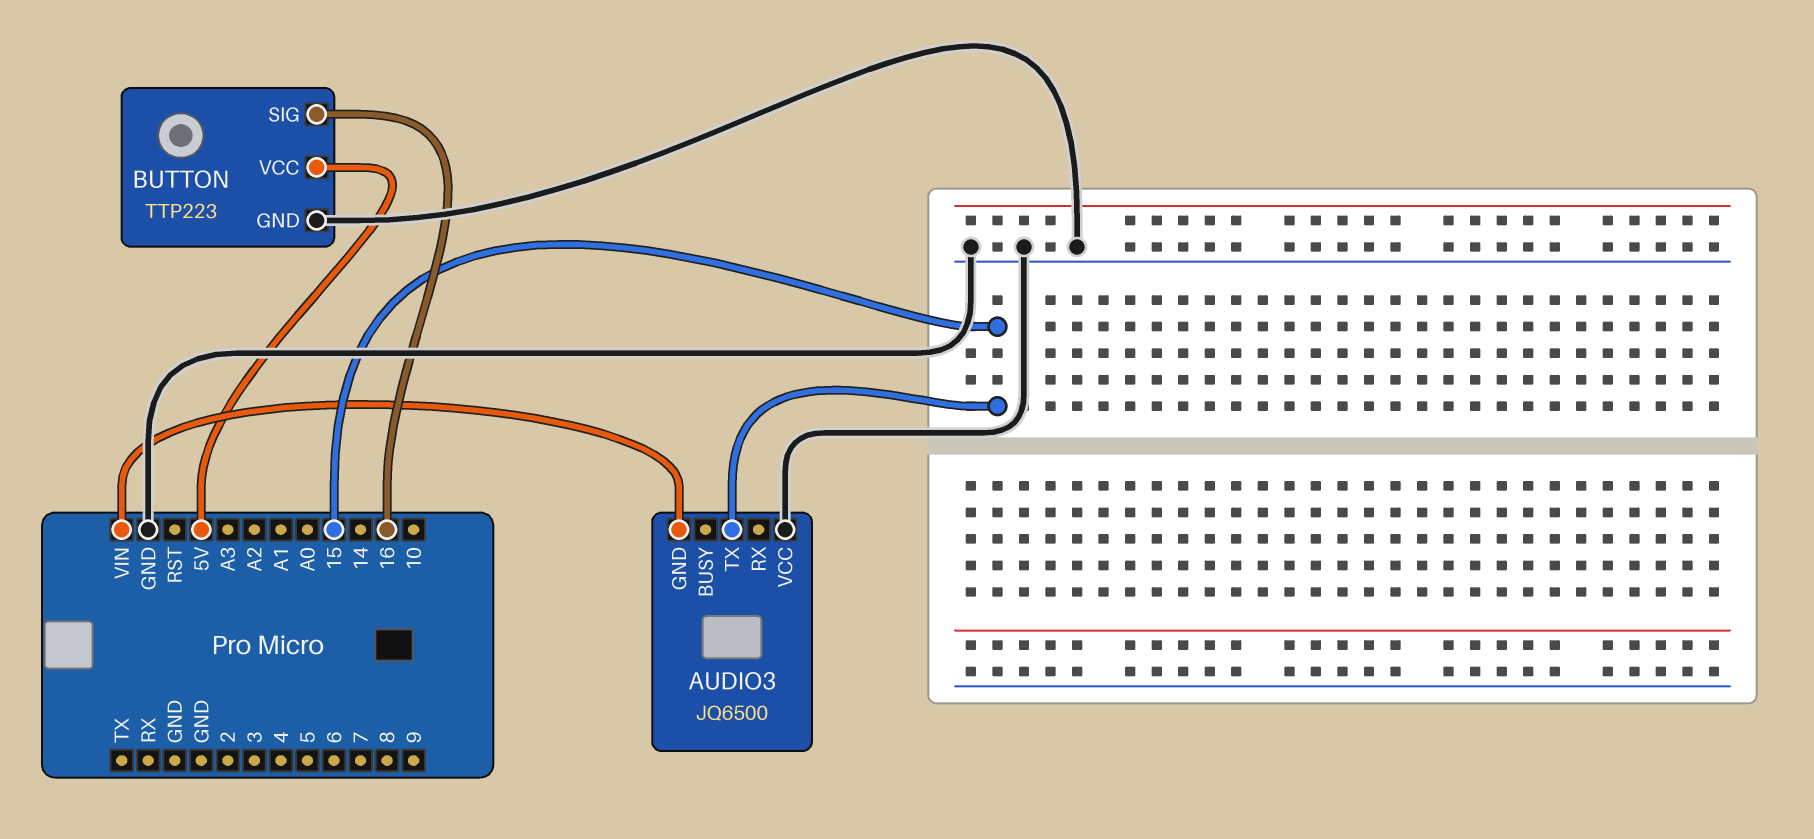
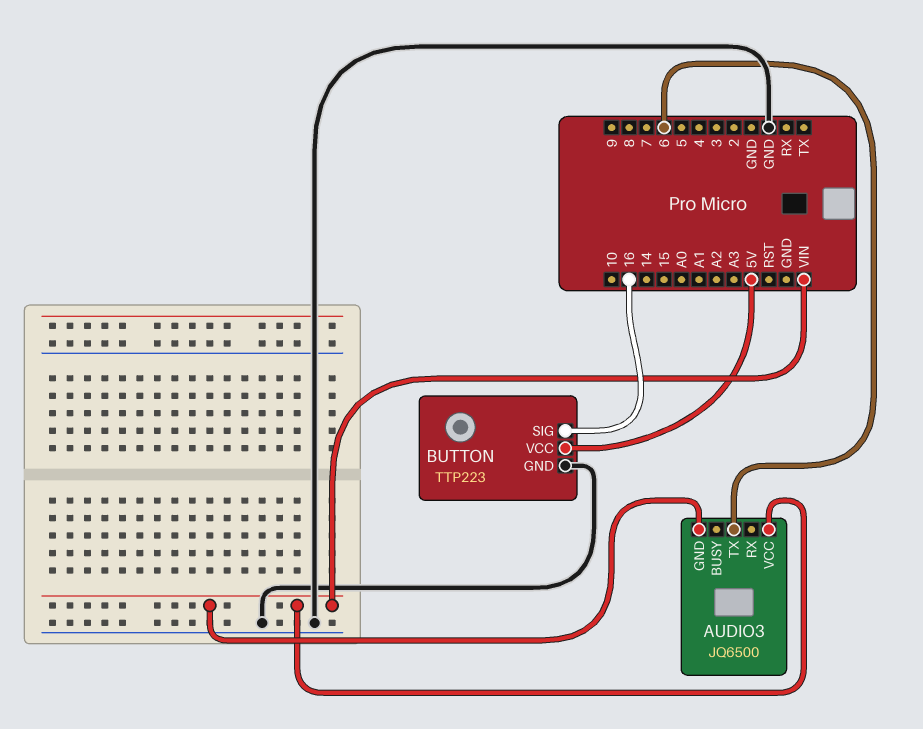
AUDIO3 pin TX: 15 -> 6
AUDIO3 pin VCC: GND -> VIN

